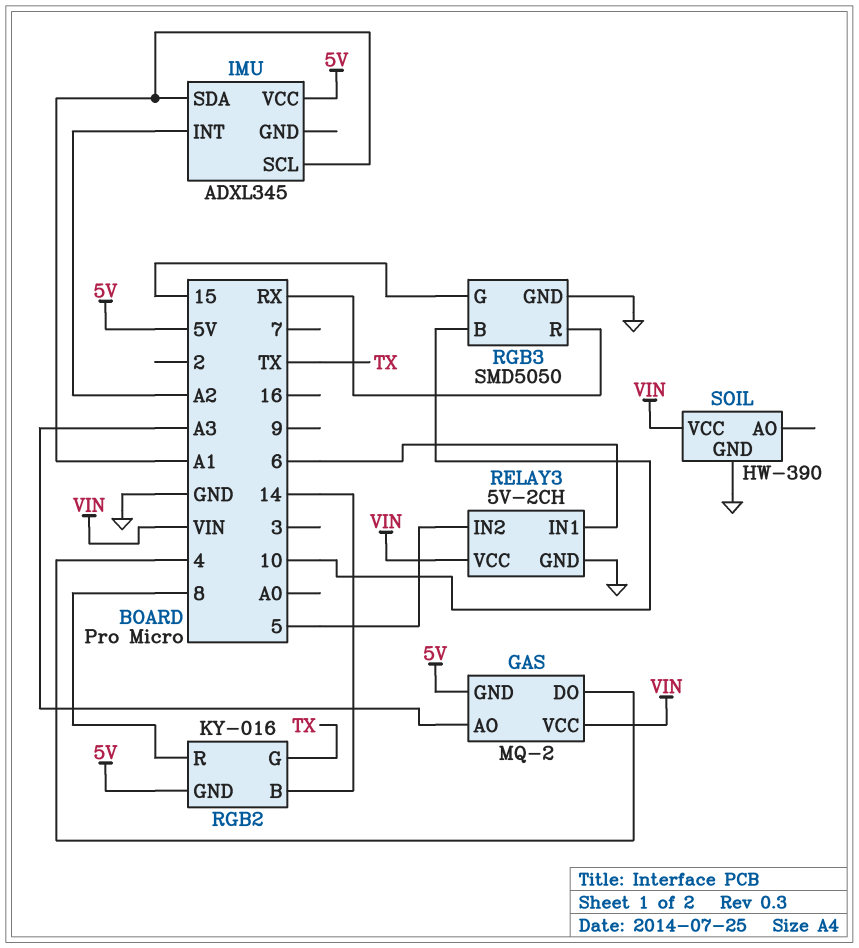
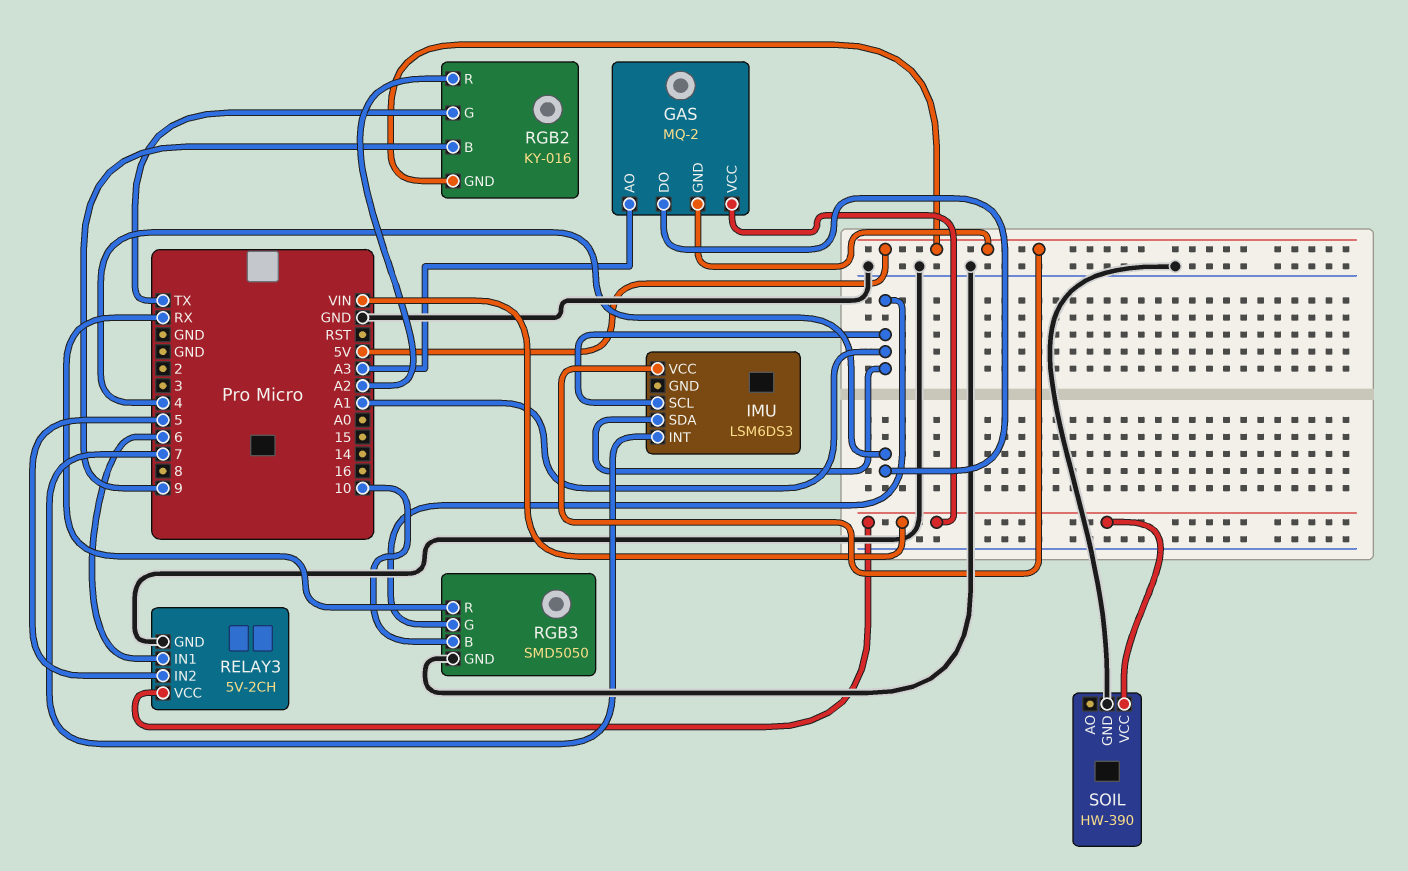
IMU: ADXL345 -> LSM6DS3
IMU pin INT: A2 -> 7
RGB2 pin B: 14 -> 9
RGB2 pin R: 8 -> A2
RGB3 pin G: 15 -> A1

